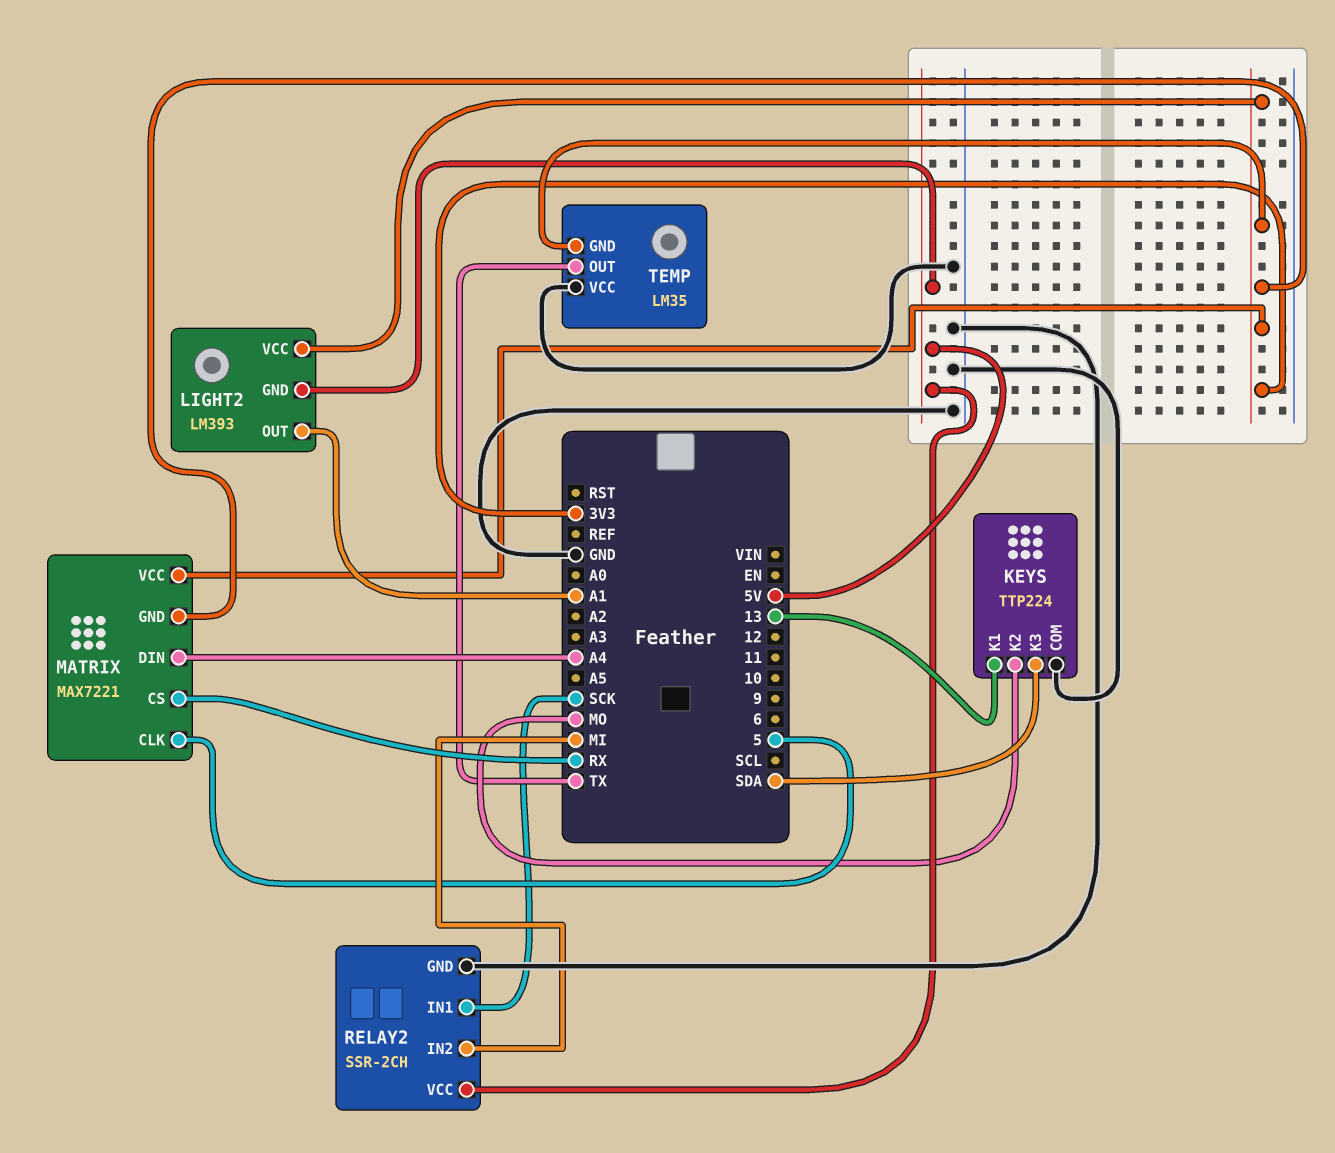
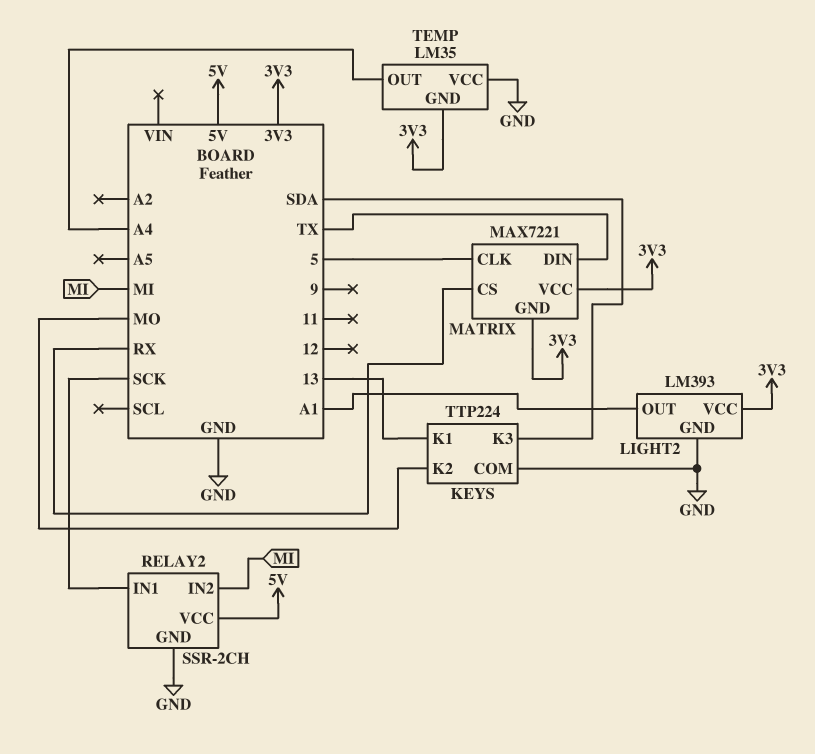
LIGHT2 pin GND: 5V -> GND
MATRIX pin DIN: A4 -> TX
TEMP pin OUT: TX -> A4

